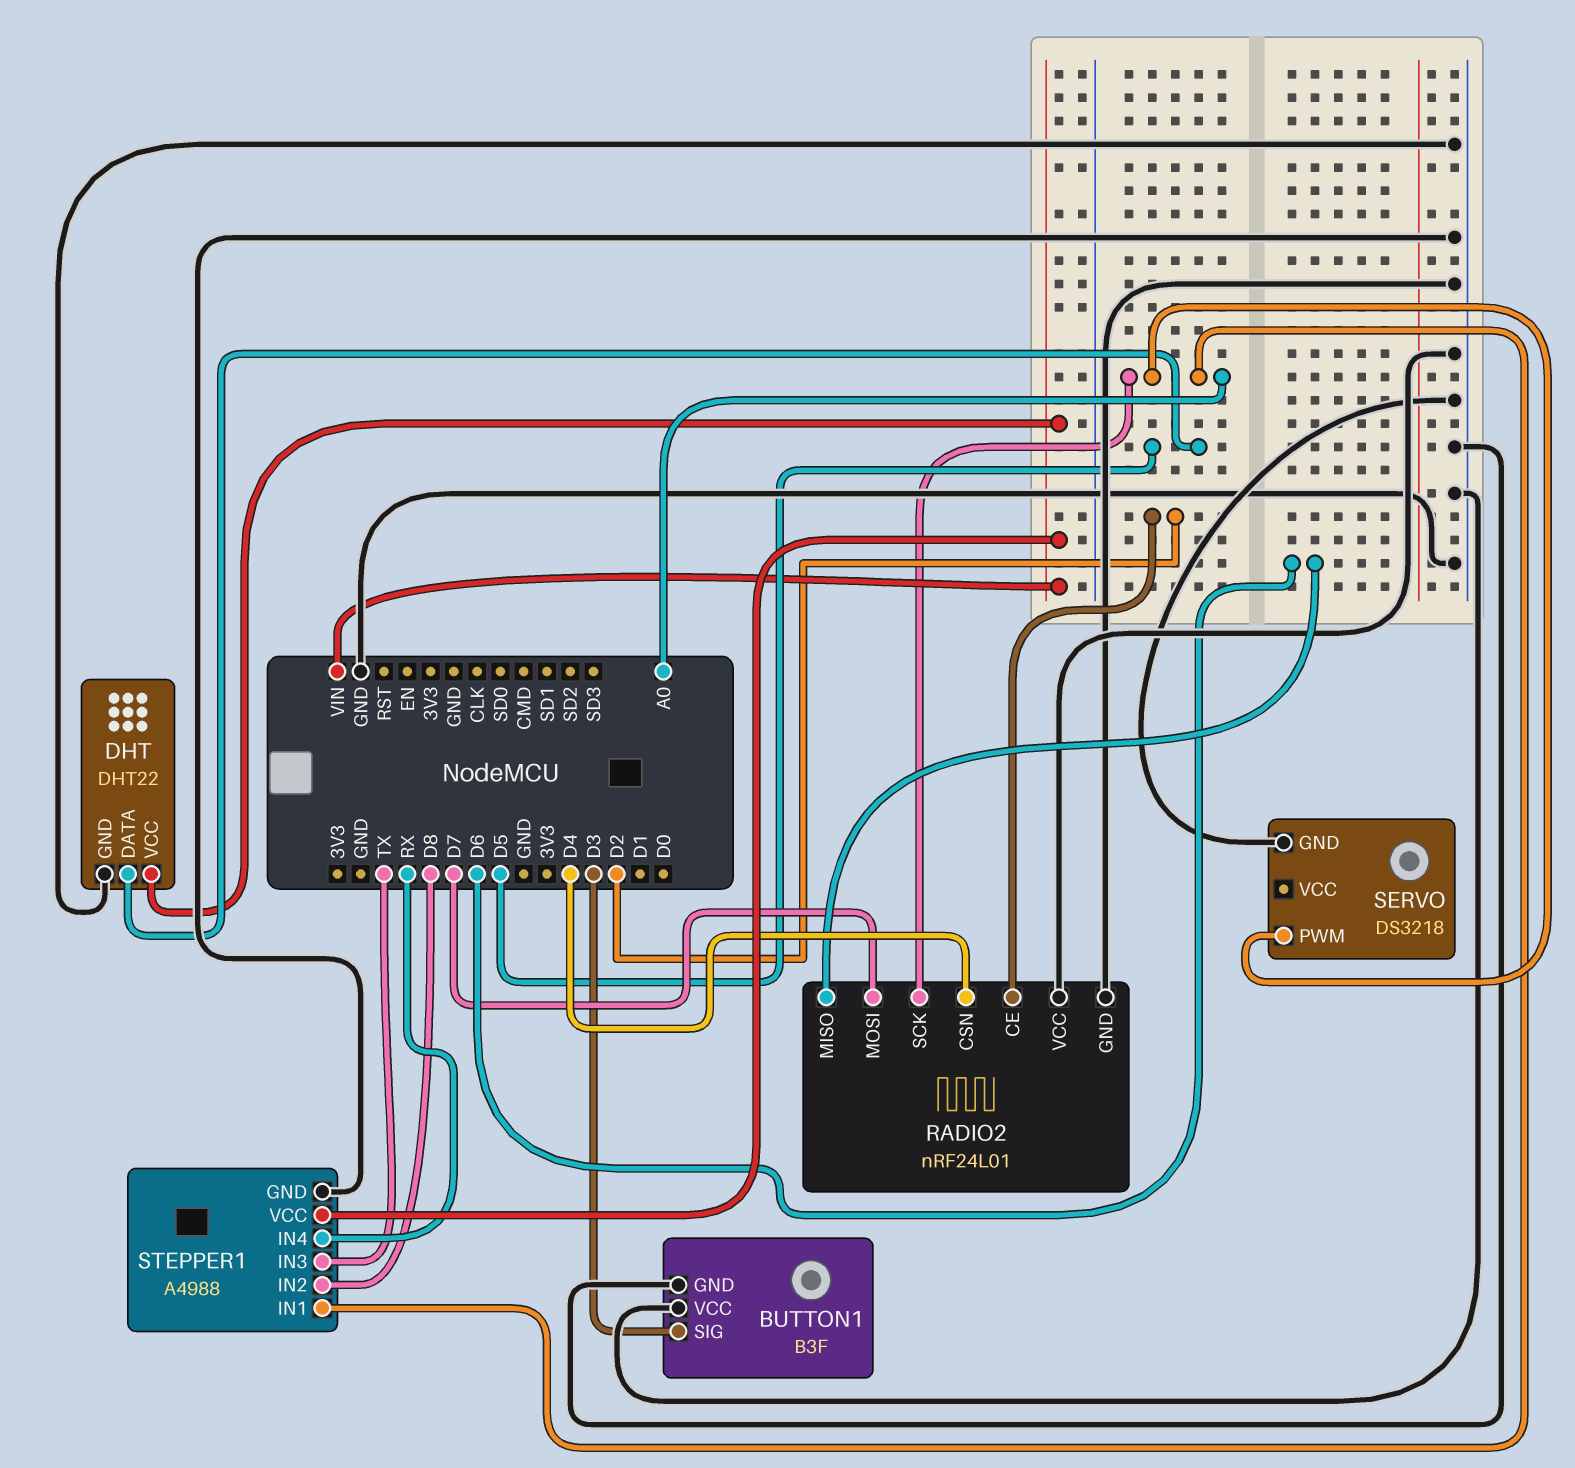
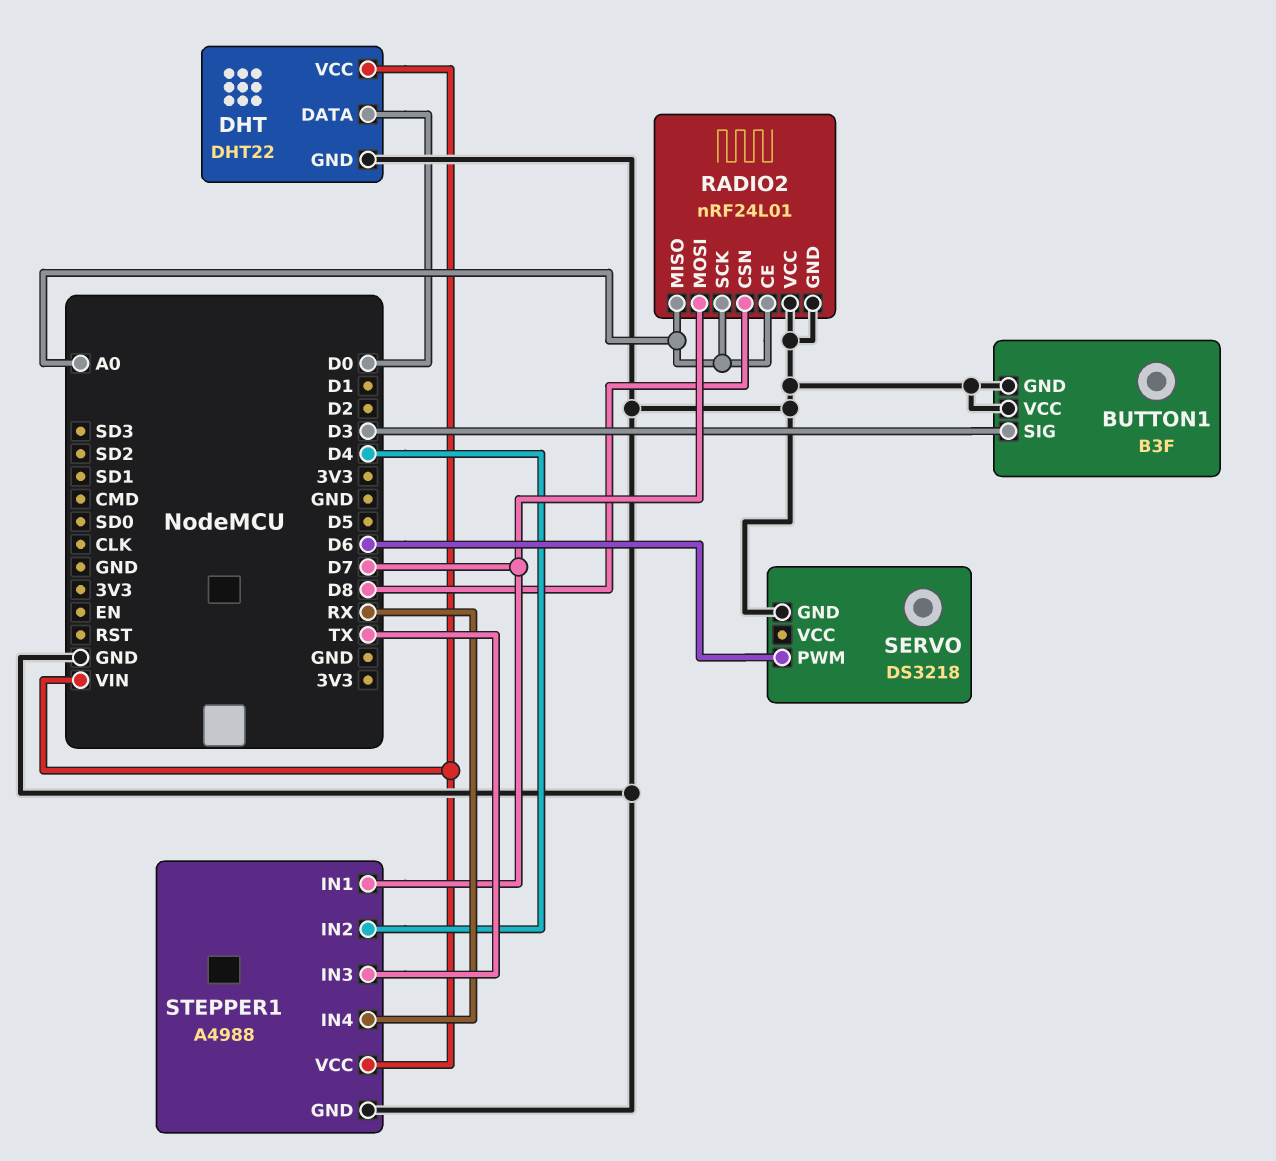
DHT pin DATA: D5 -> D0
RADIO2 pin CE: D2 -> A0
RADIO2 pin CSN: D4 -> D8
RADIO2 pin MISO: D6 -> A0
SERVO pin PWM: A0 -> D6
STEPPER1 pin IN1: A0 -> D7
STEPPER1 pin IN2: D8 -> D4

